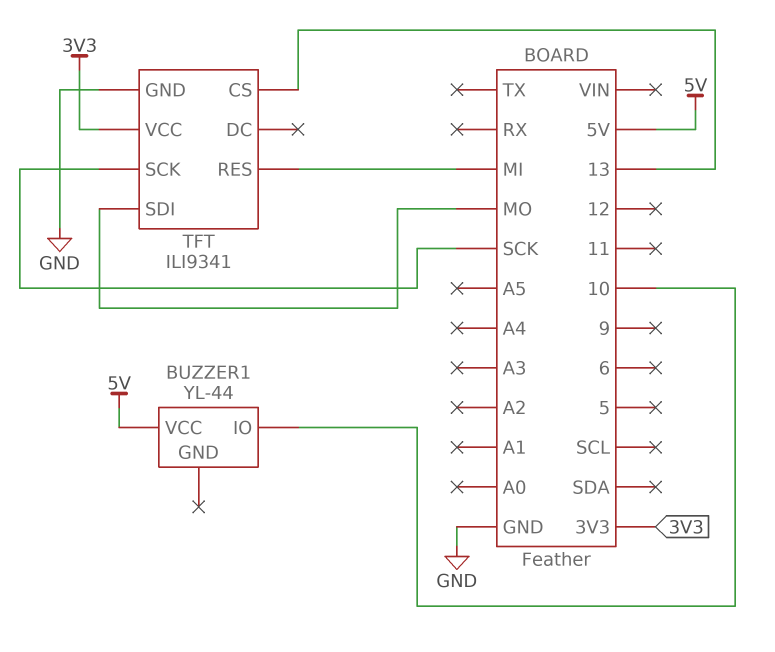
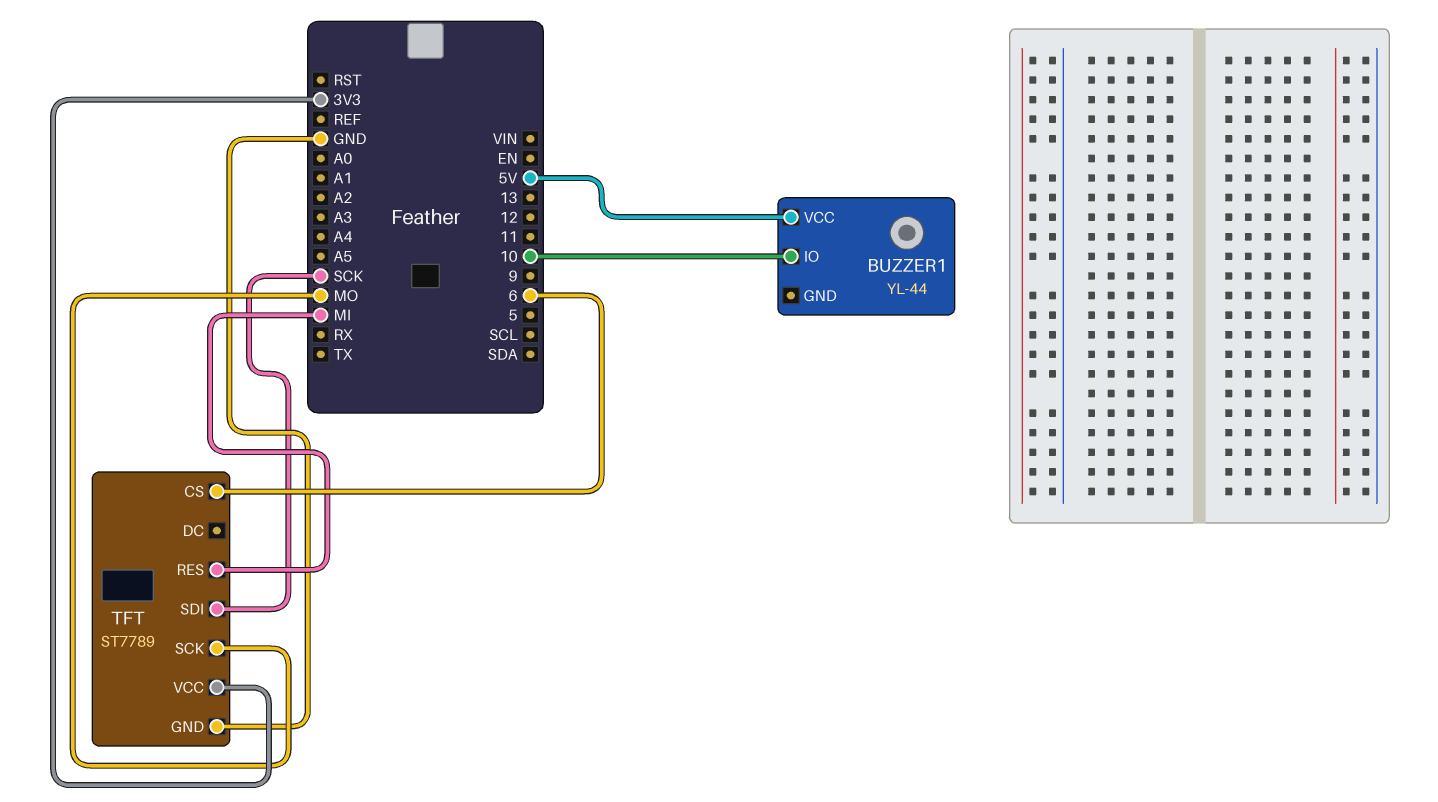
TFT: ILI9341 -> ST7789
TFT pin CS: 13 -> 6
TFT pin SCK: SCK -> MO
TFT pin SDI: MO -> SCK

